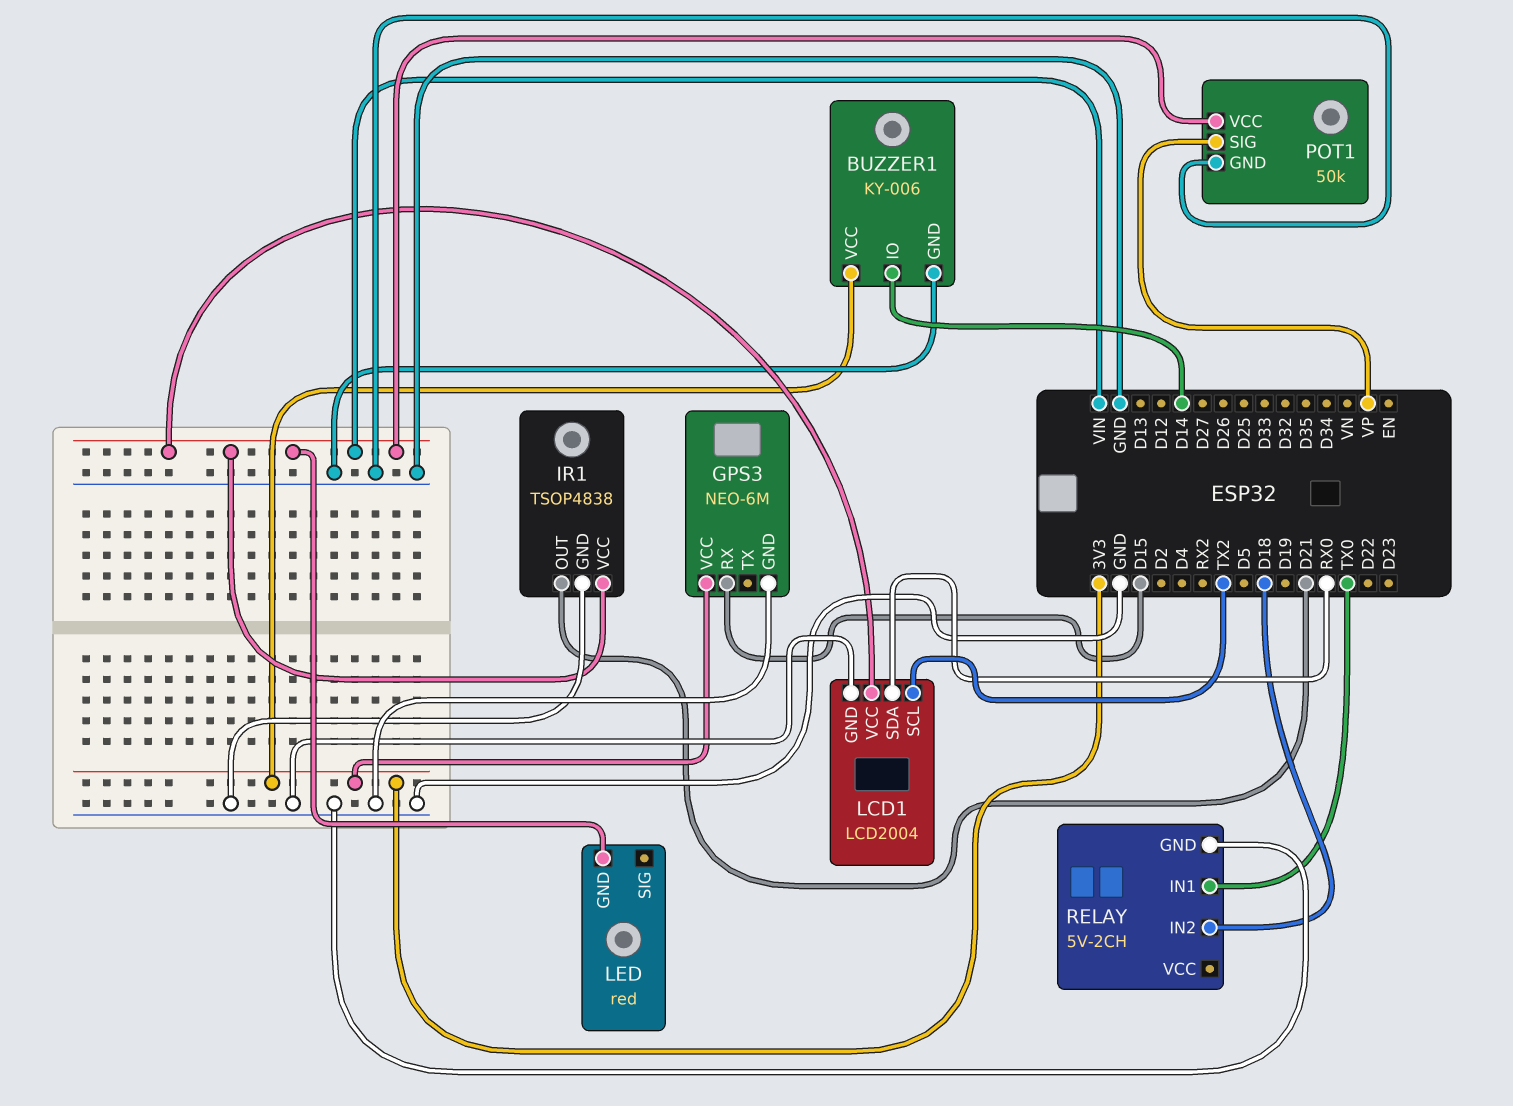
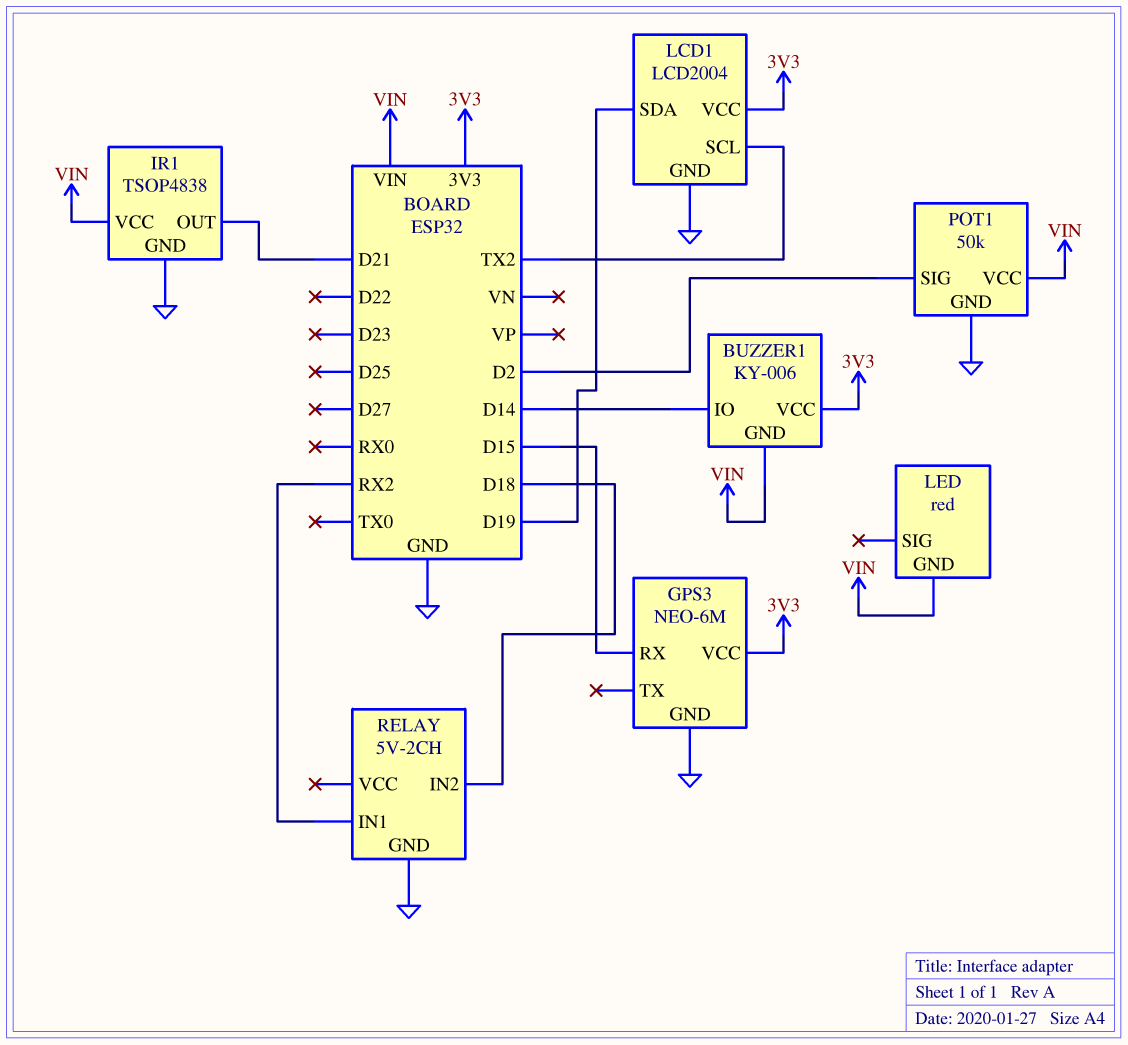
BUZZER1 pin GND: GND -> VIN
LCD1 pin SDA: RX0 -> D19
LCD1 pin VCC: VIN -> 3V3
POT1 pin SIG: VP -> D2
RELAY pin IN1: TX0 -> RX2

